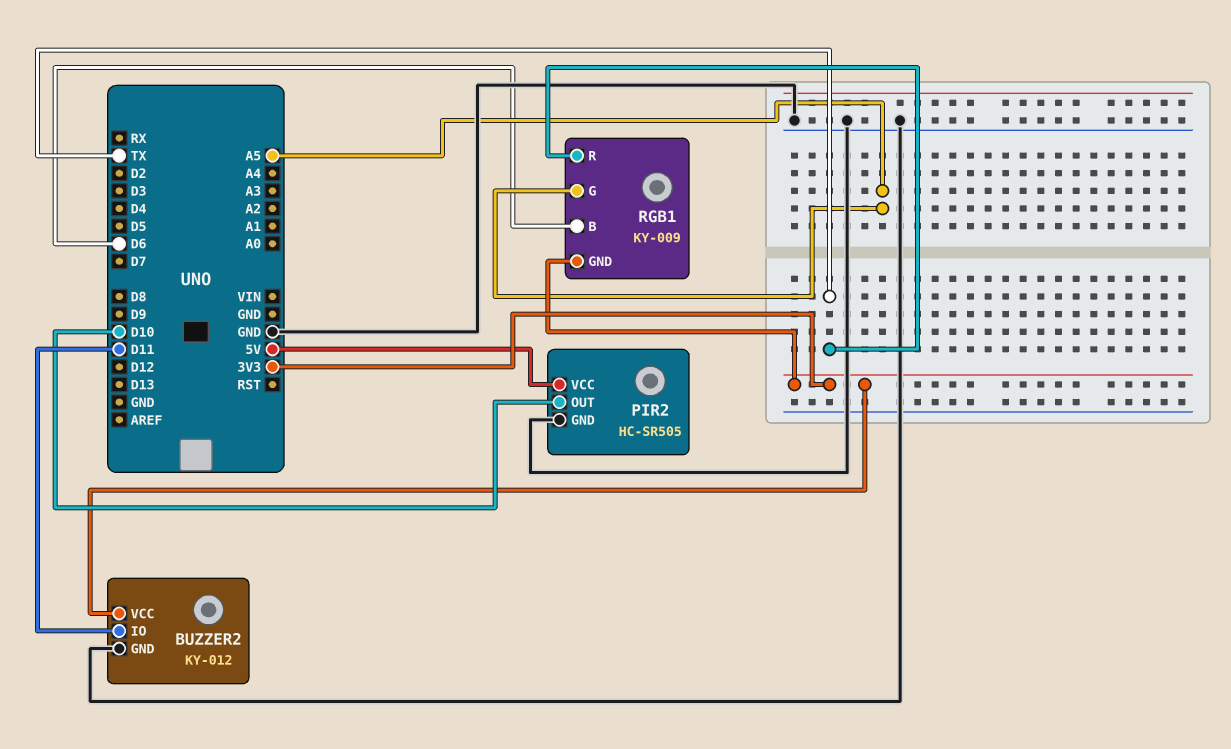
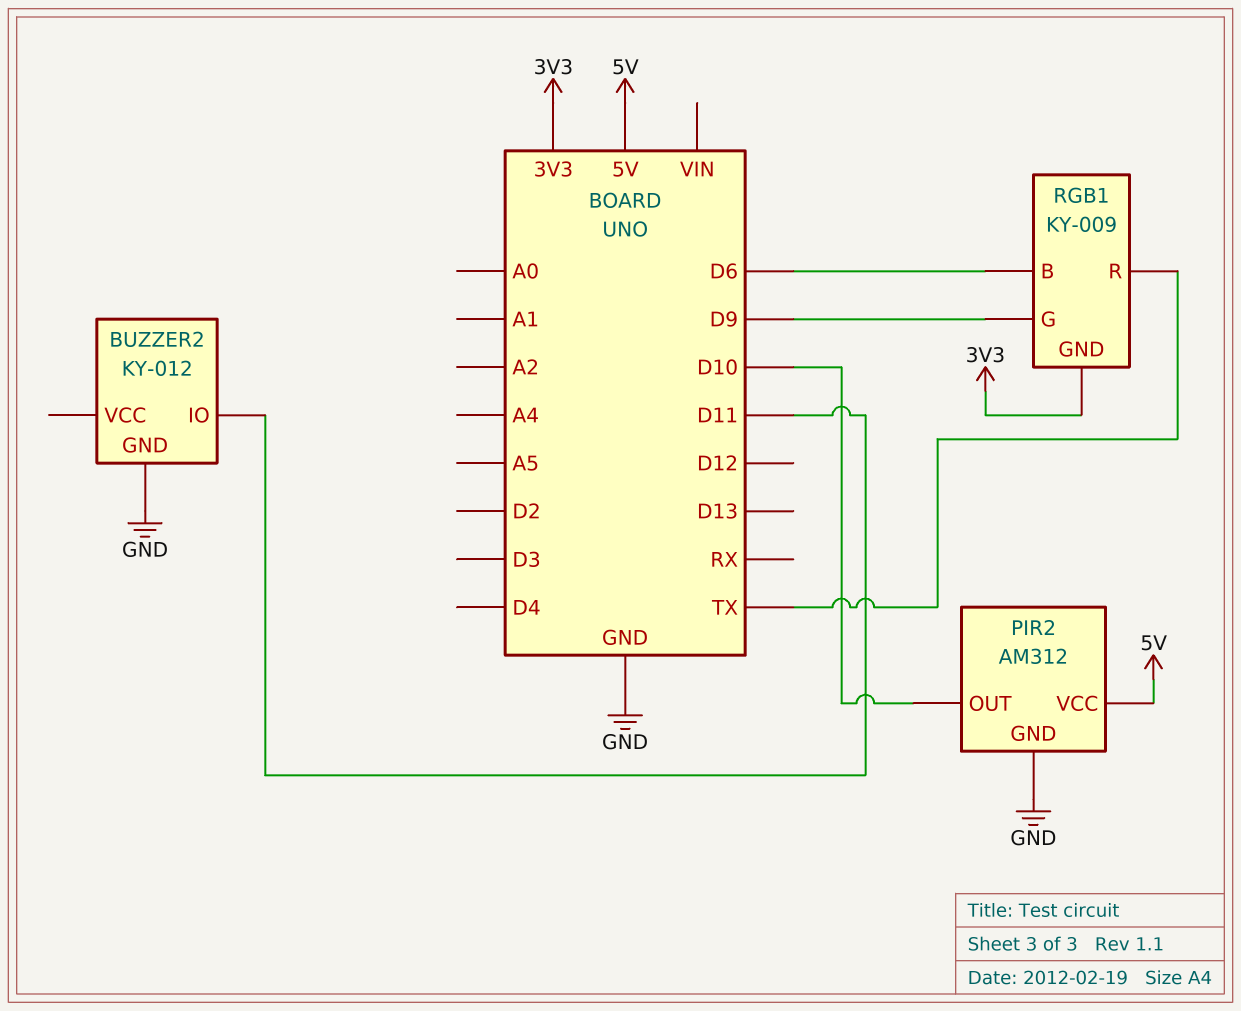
BUZZER2 pin VCC: 3V3 -> none
PIR2: HC-SR505 -> AM312
RGB1 pin G: A5 -> D9

